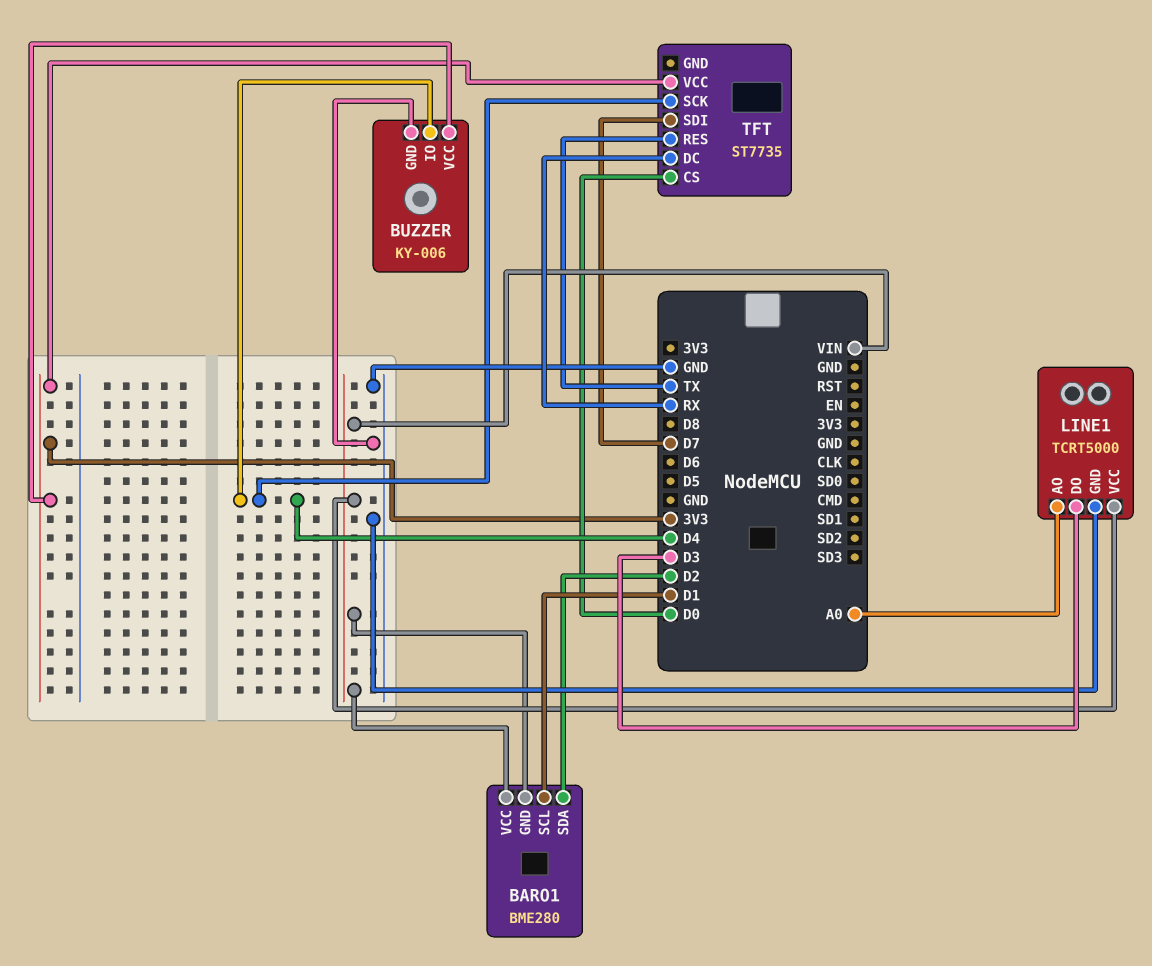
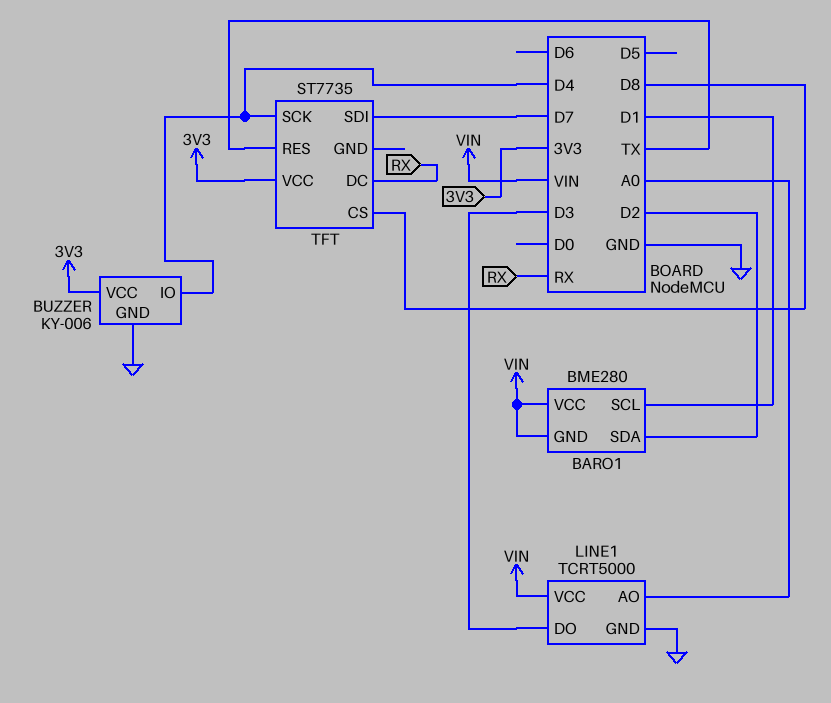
TFT pin CS: D0 -> D8

